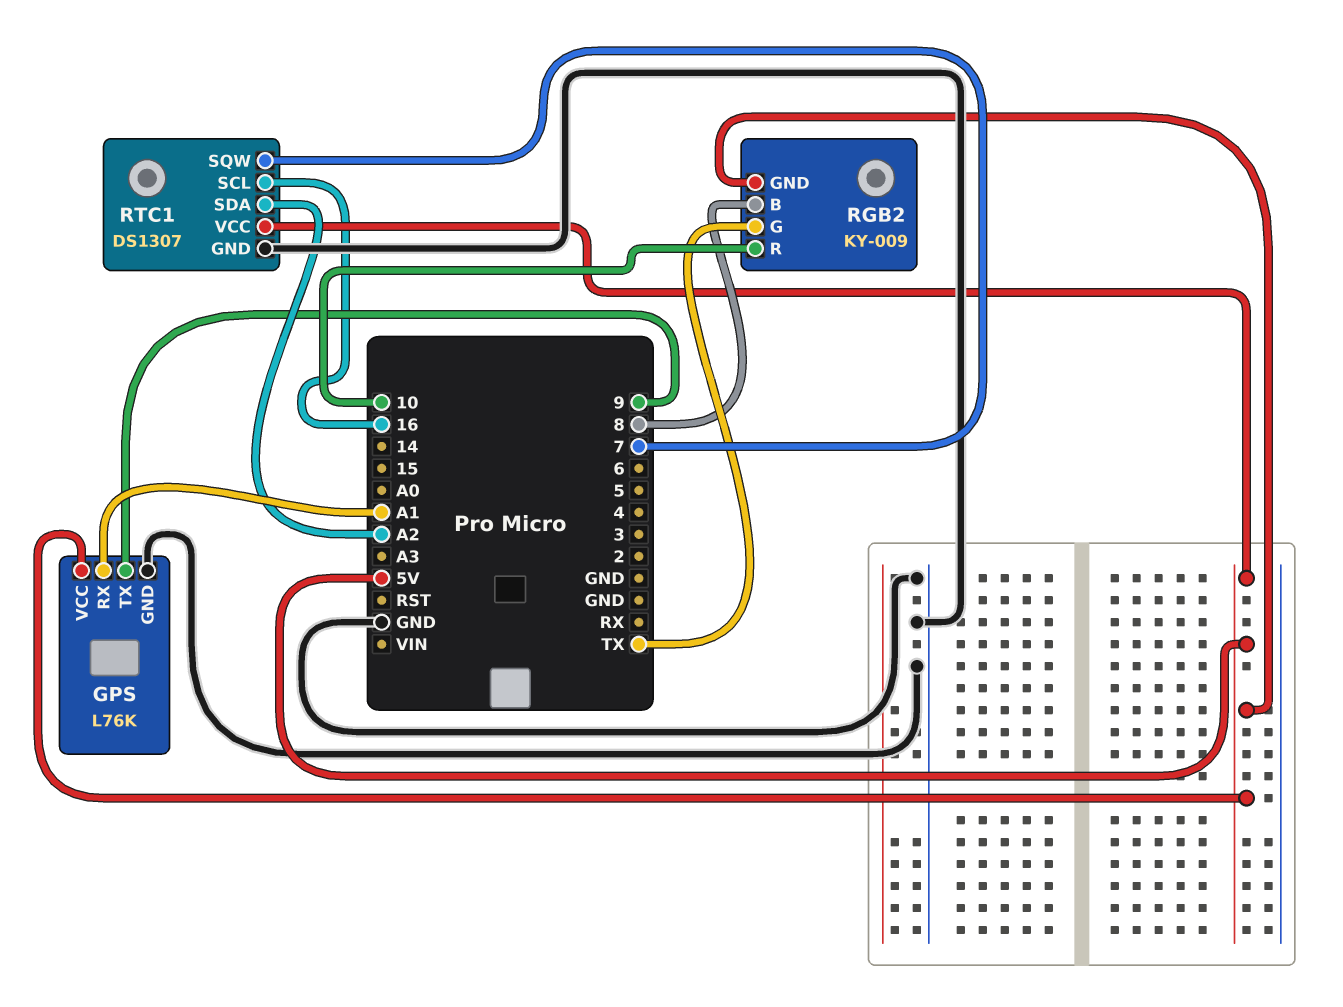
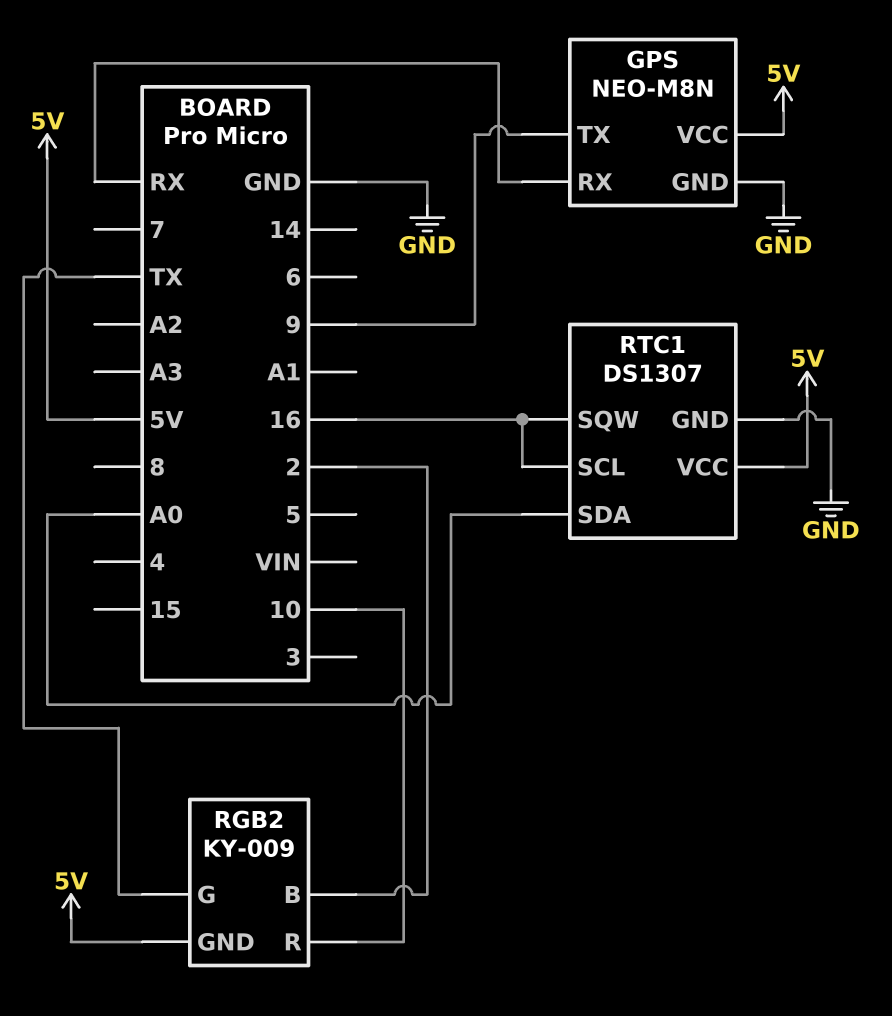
GPS: L76K -> NEO-M8N
GPS pin RX: A1 -> RX
RGB2 pin B: 8 -> 2
RTC1 pin SDA: A2 -> A0
RTC1 pin SQW: 7 -> 16

